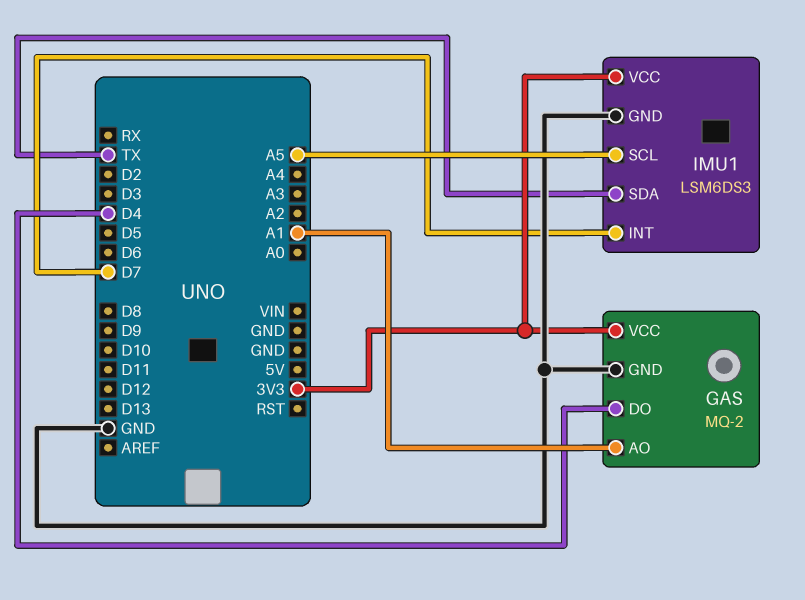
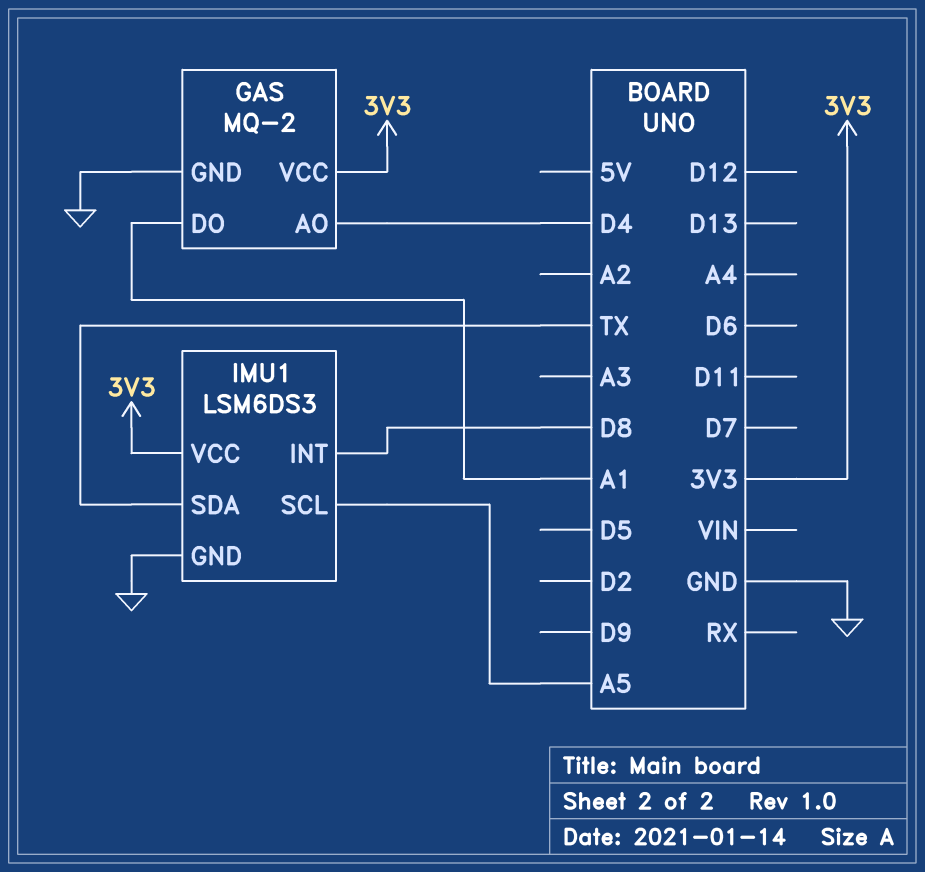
GAS pin AO: A1 -> D4
GAS pin DO: D4 -> A1
IMU1 pin INT: D7 -> D8

